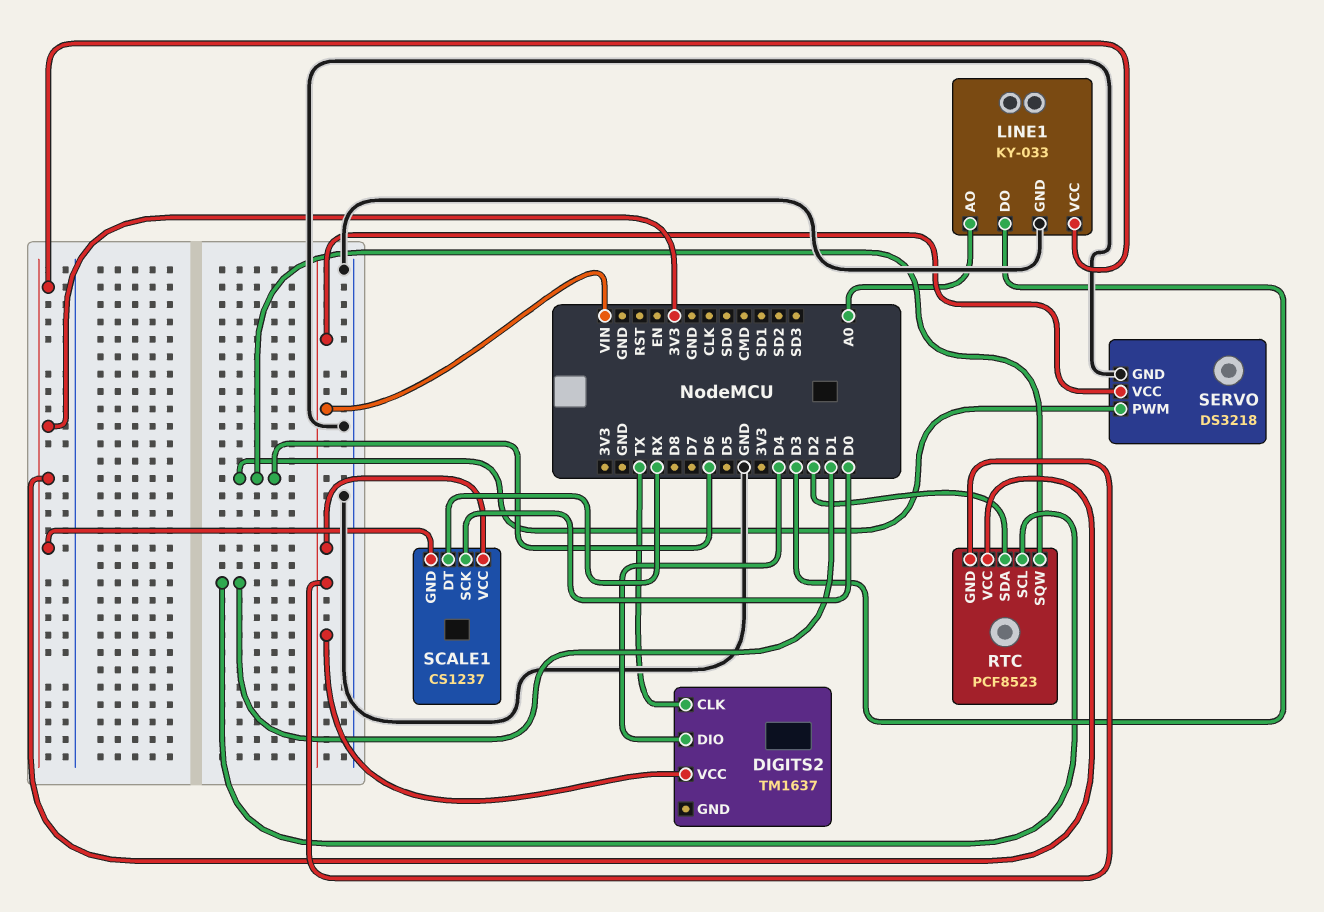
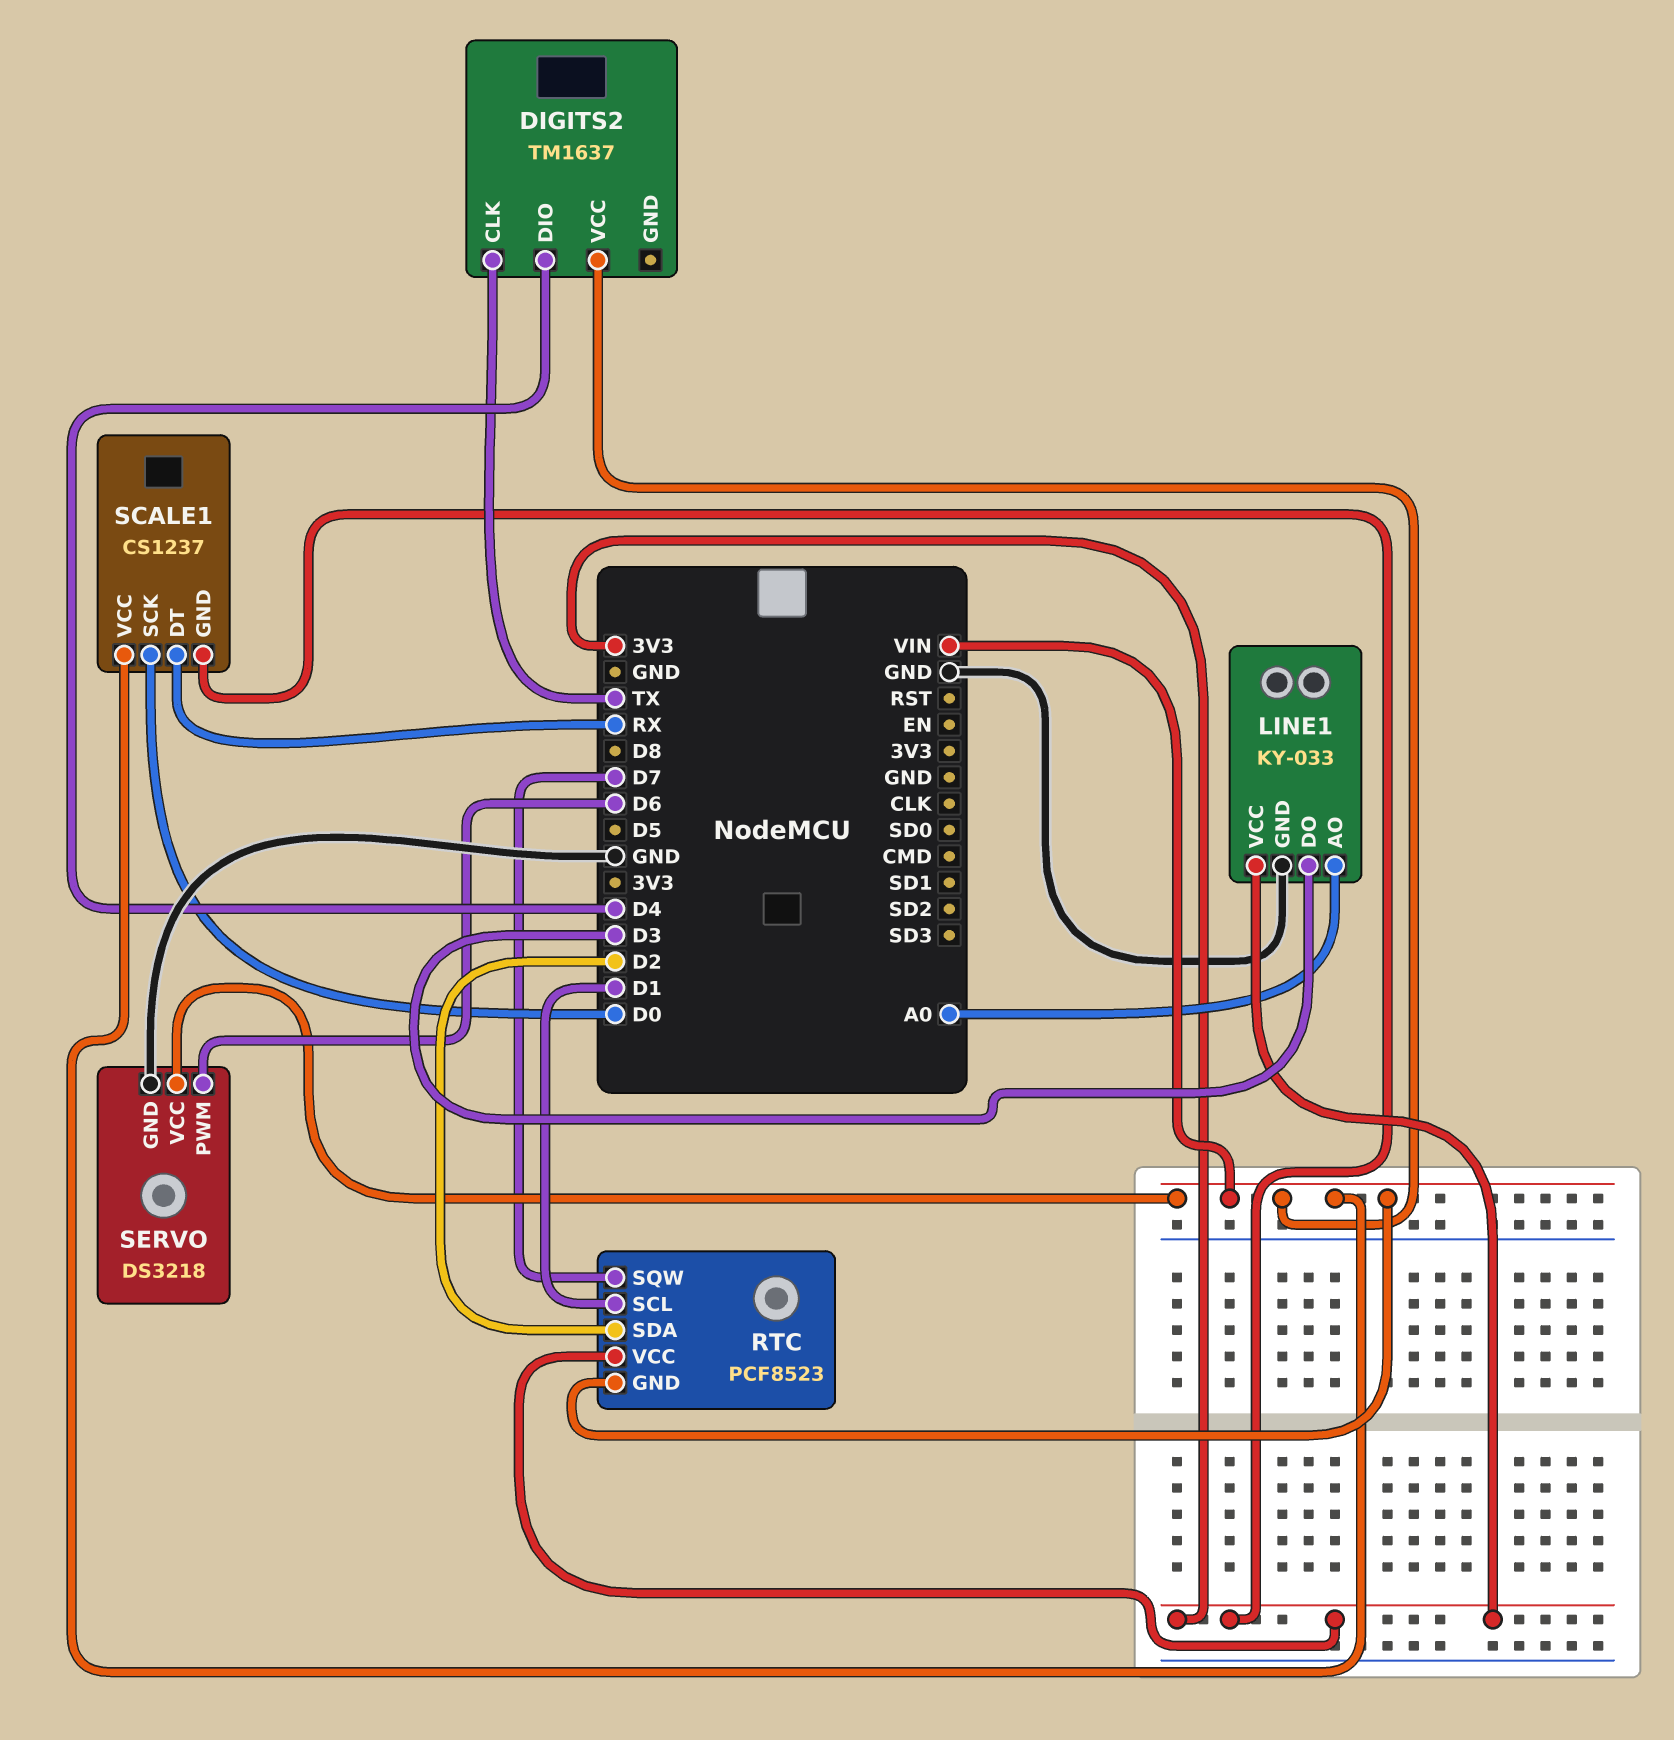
RTC pin SQW: D6 -> D7

